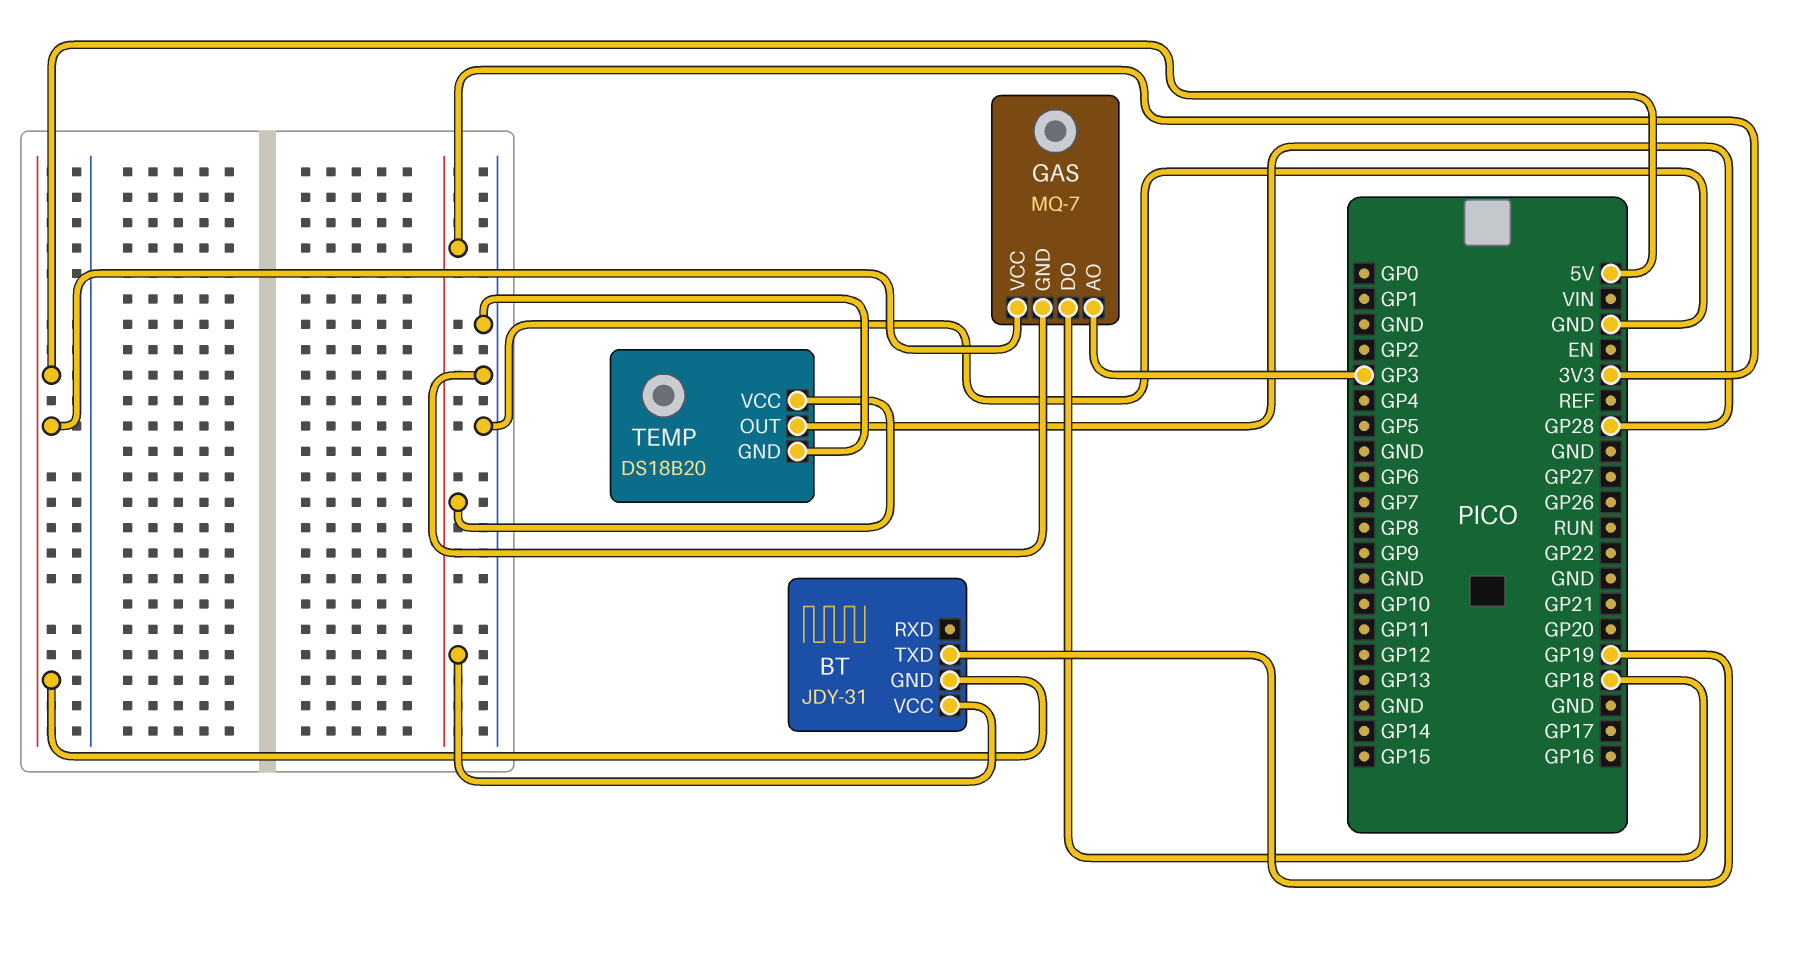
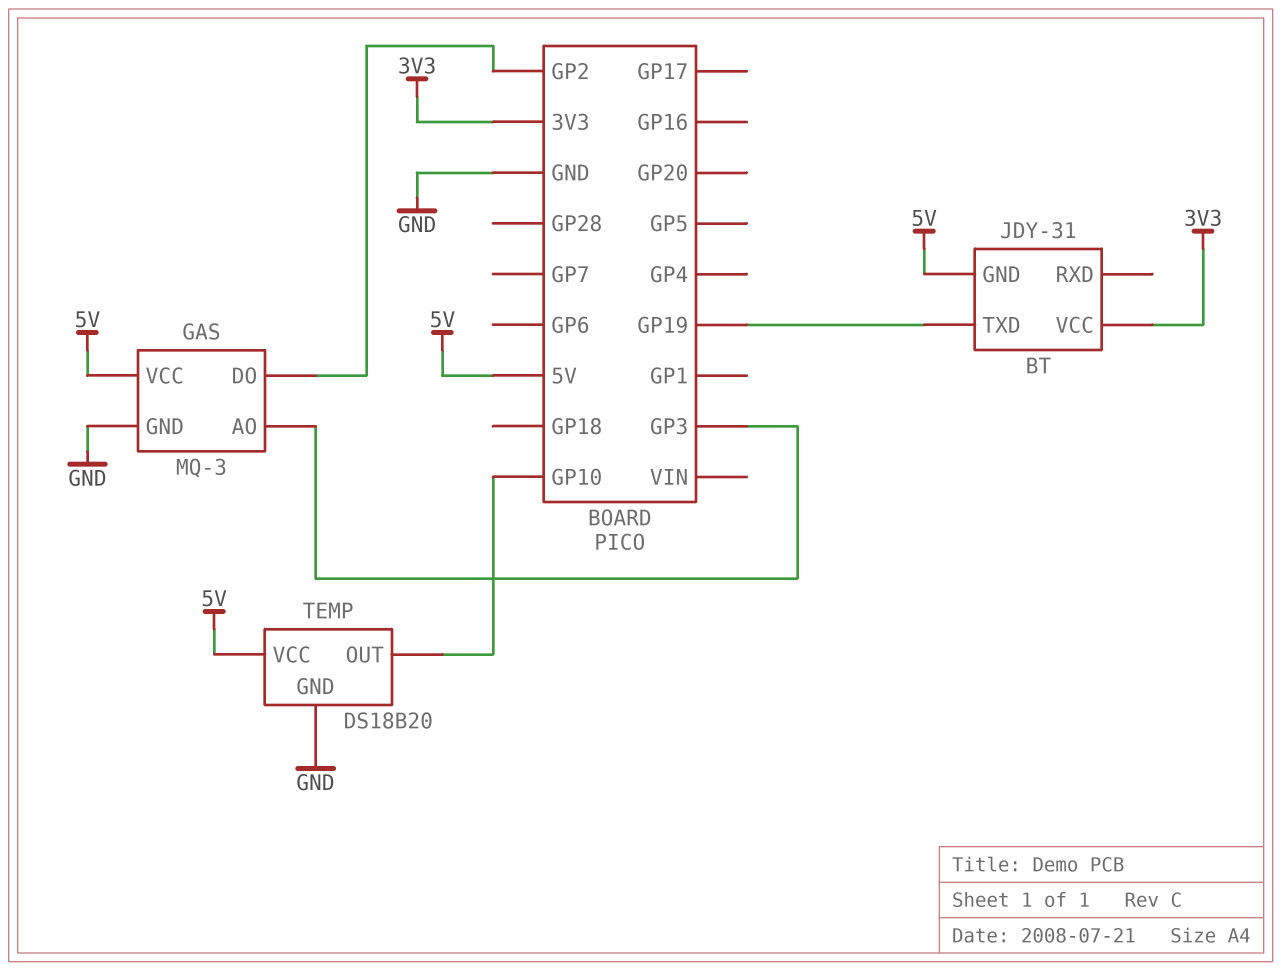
GAS: MQ-7 -> MQ-3
GAS pin DO: GP18 -> GP2
TEMP pin OUT: GP28 -> GP10
TEMP pin VCC: 3V3 -> 5V

